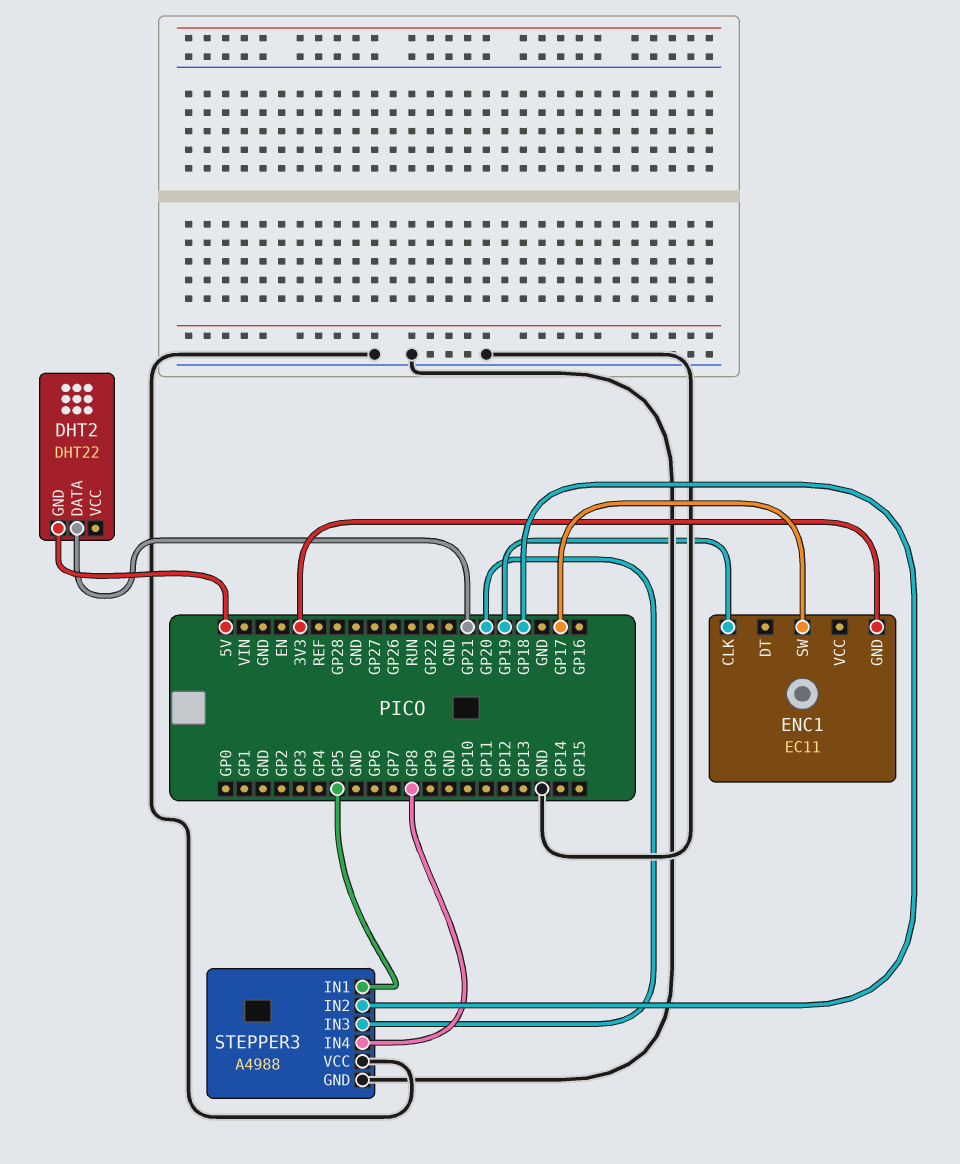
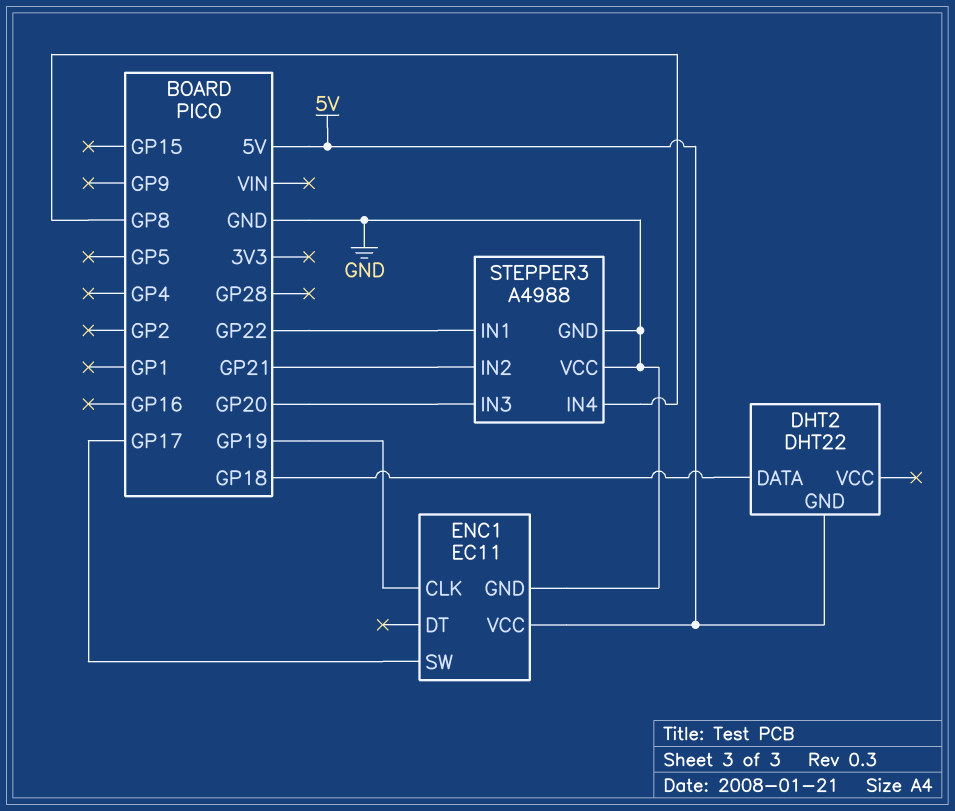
DHT2 pin DATA: GP21 -> GP18
ENC1 pin GND: 3V3 -> GND
ENC1 pin VCC: none -> 5V
STEPPER3 pin IN1: GP5 -> GP22
STEPPER3 pin IN2: GP18 -> GP21

